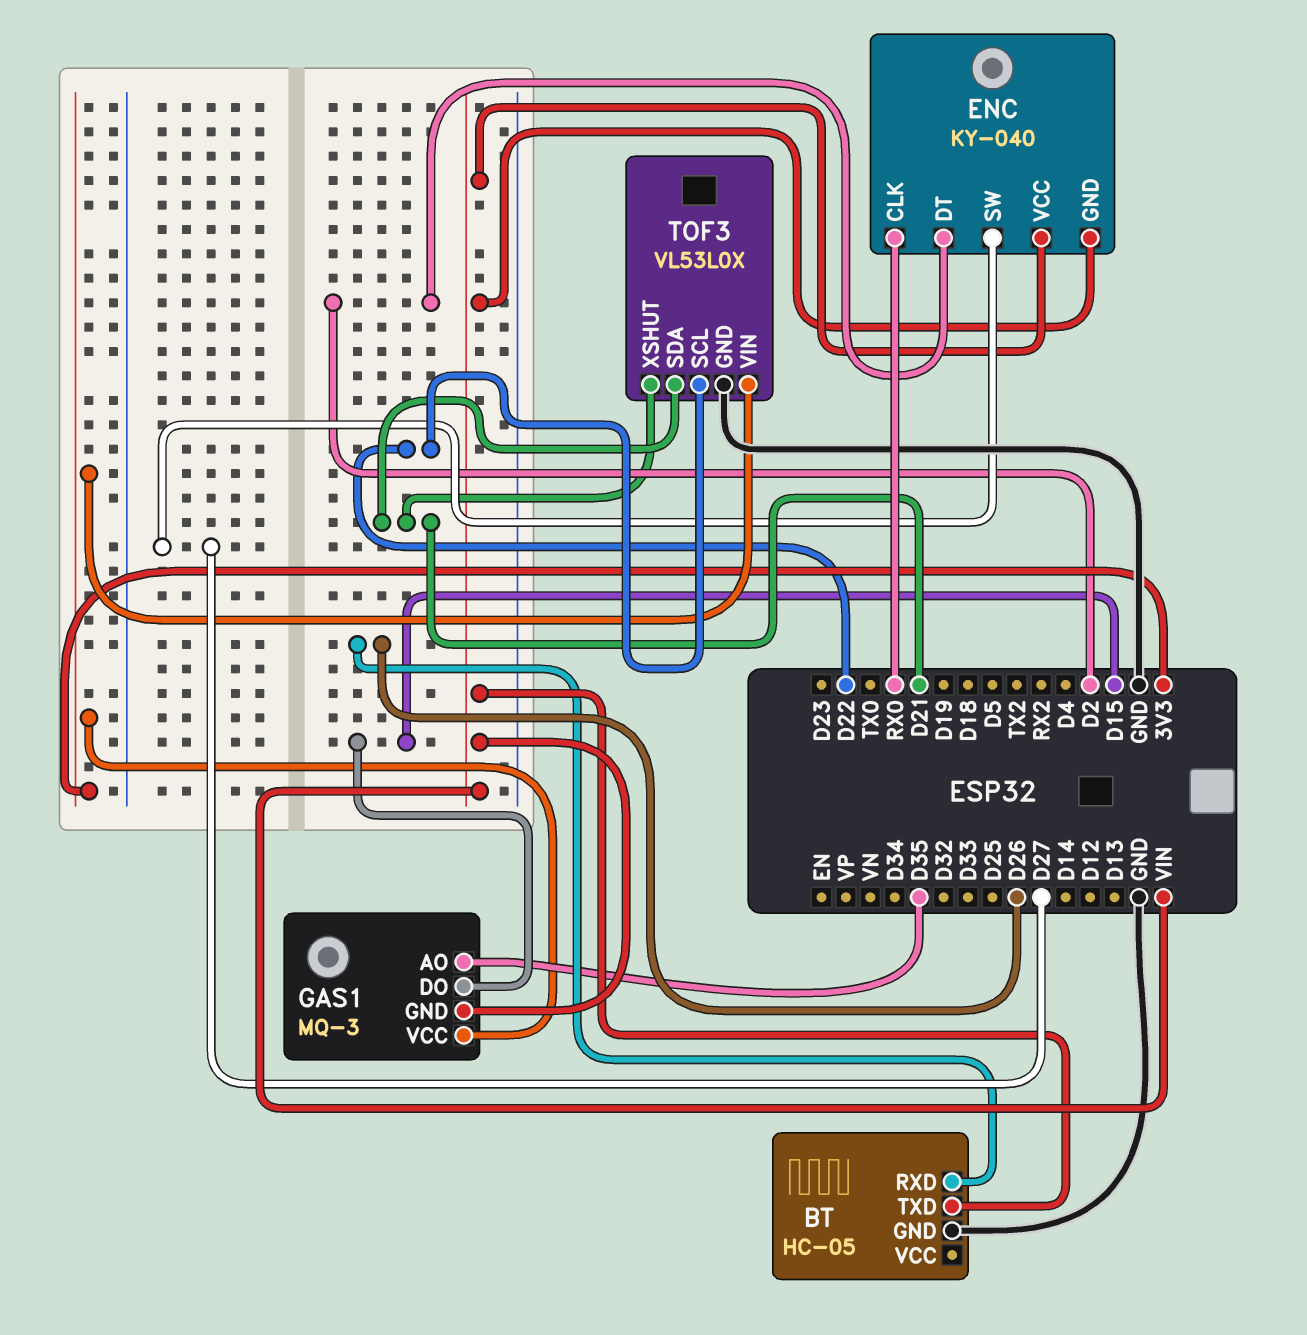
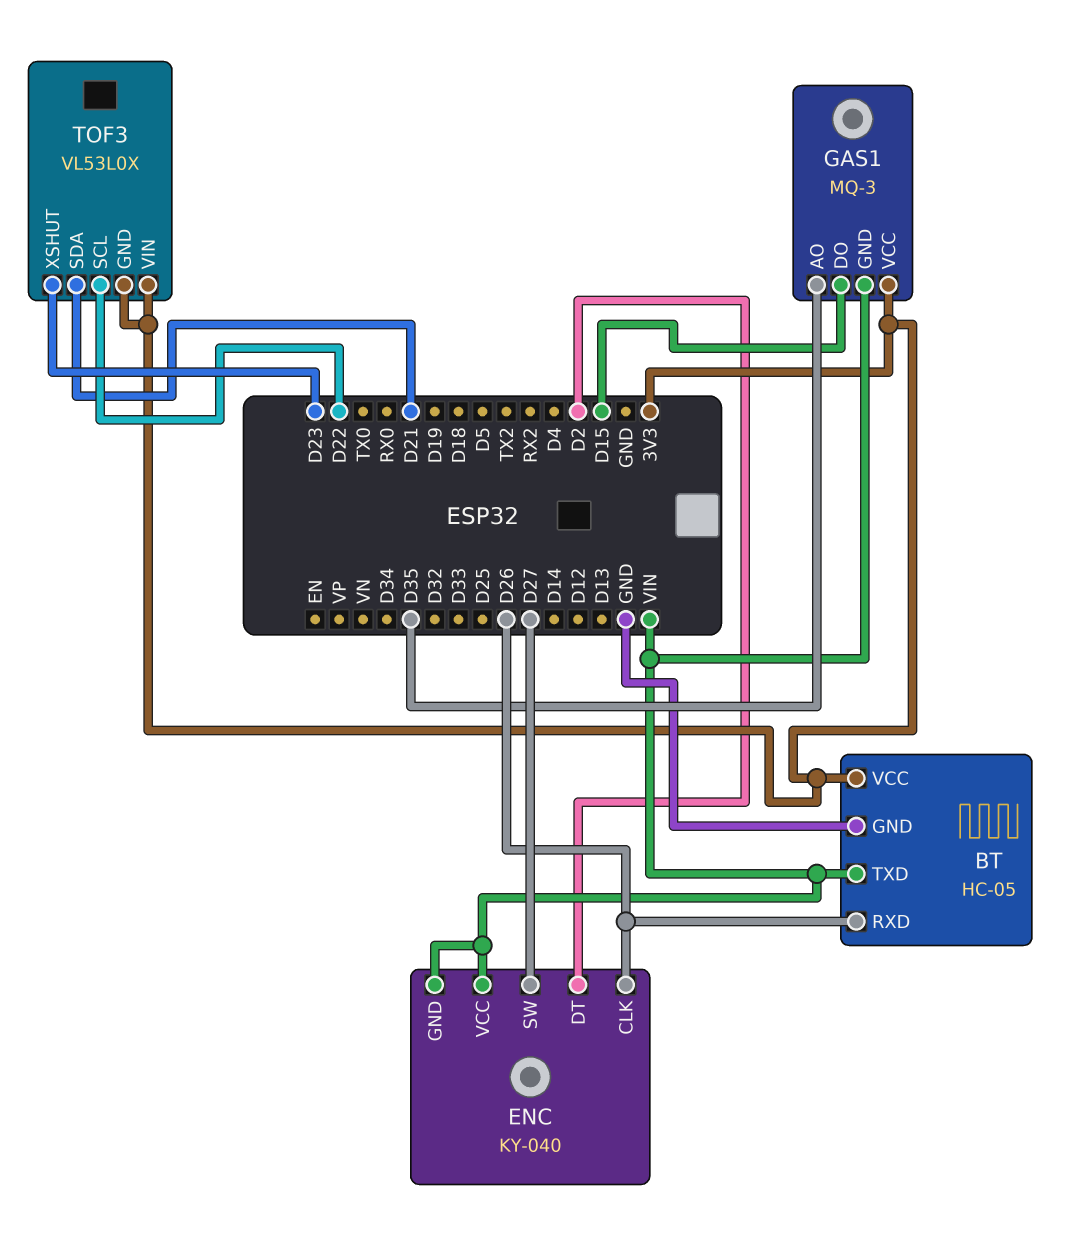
BT pin VCC: none -> 3V3
ENC pin CLK: RX0 -> D26
TOF3 pin GND: GND -> 3V3
TOF3 pin XSHUT: D21 -> D23

